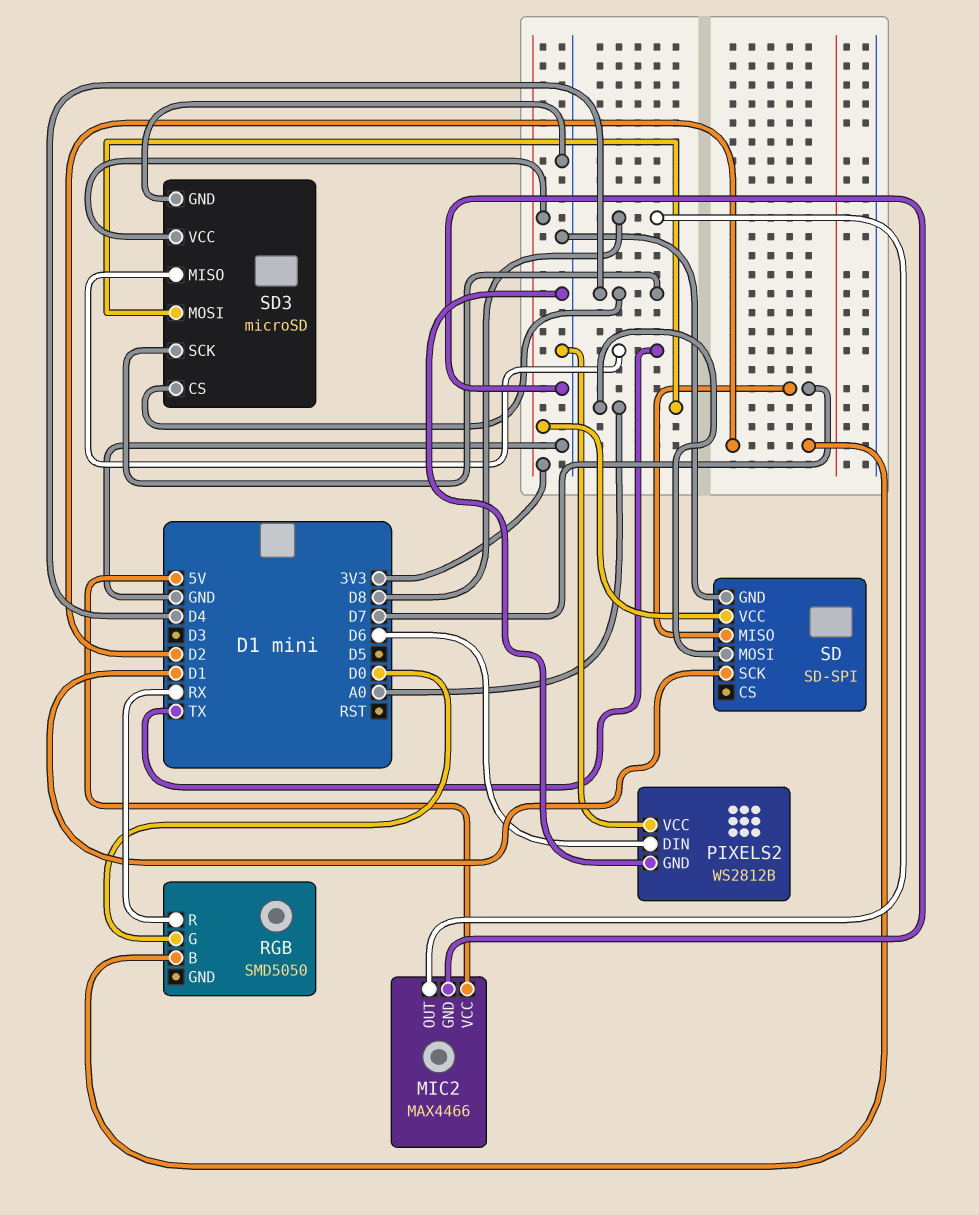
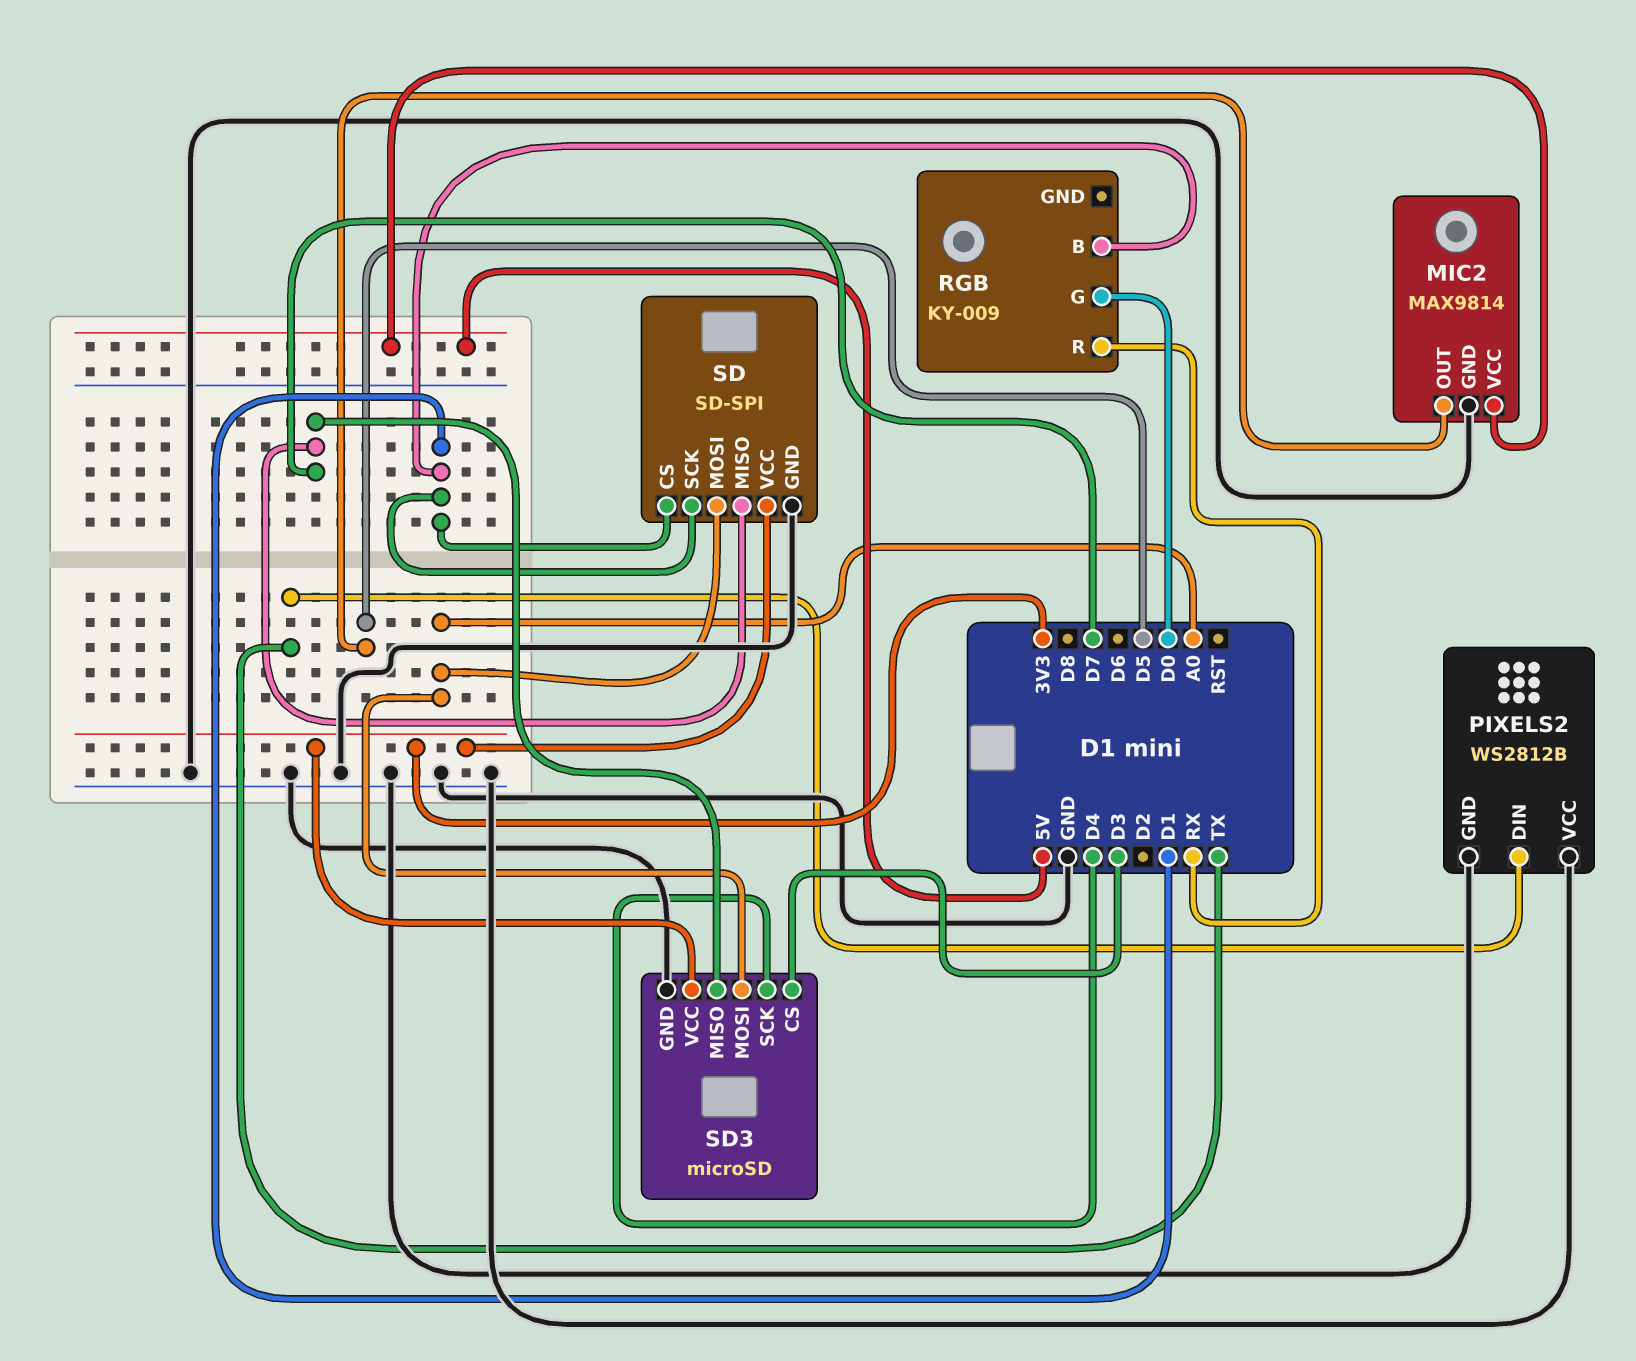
MIC2: MAX4466 -> MAX9814
MIC2 pin OUT: D8 -> D5
PIXELS2 pin DIN: D6 -> TX
RGB: SMD5050 -> KY-009
RGB pin B: D2 -> D1
SD pin CS: none -> D1
SD3 pin CS: D4 -> D3
SD3 pin MISO: TX -> D7

